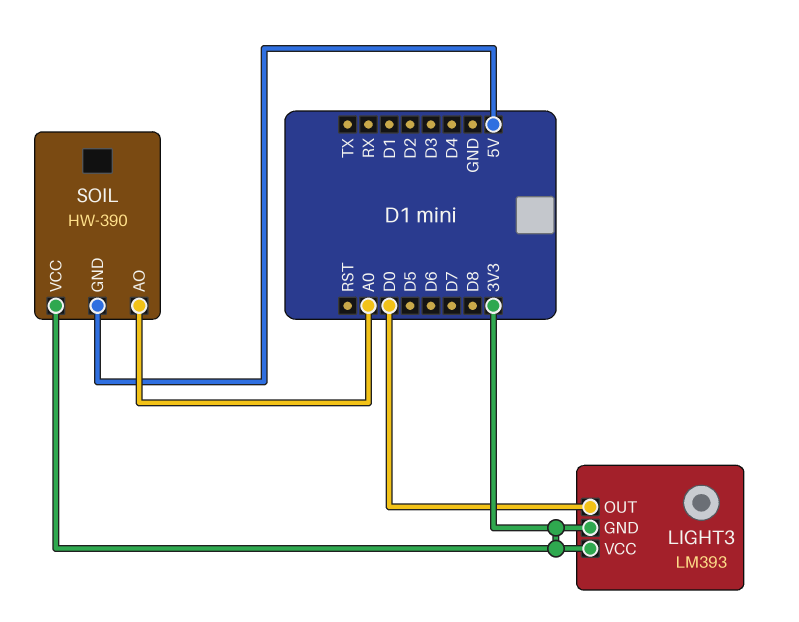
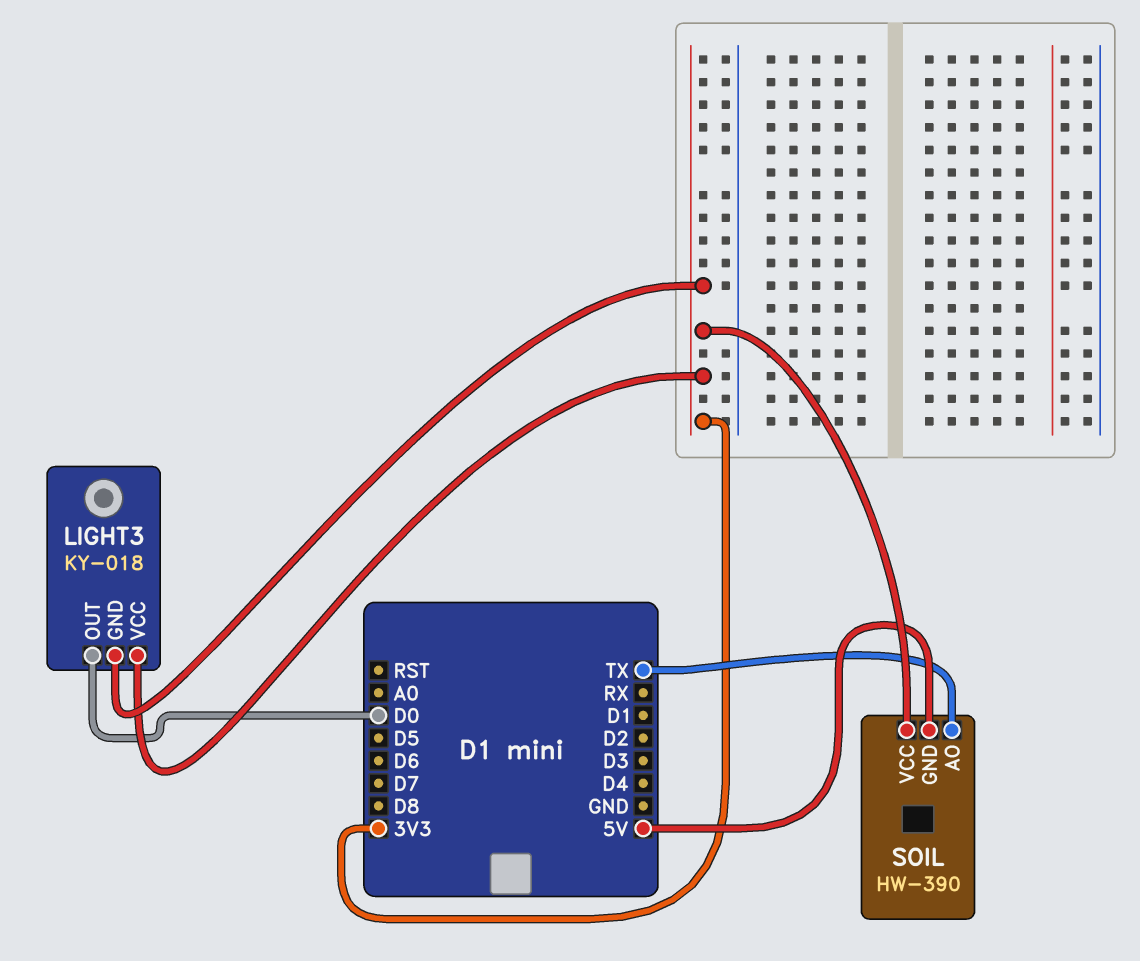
LIGHT3: LM393 -> KY-018
SOIL pin AO: A0 -> TX

